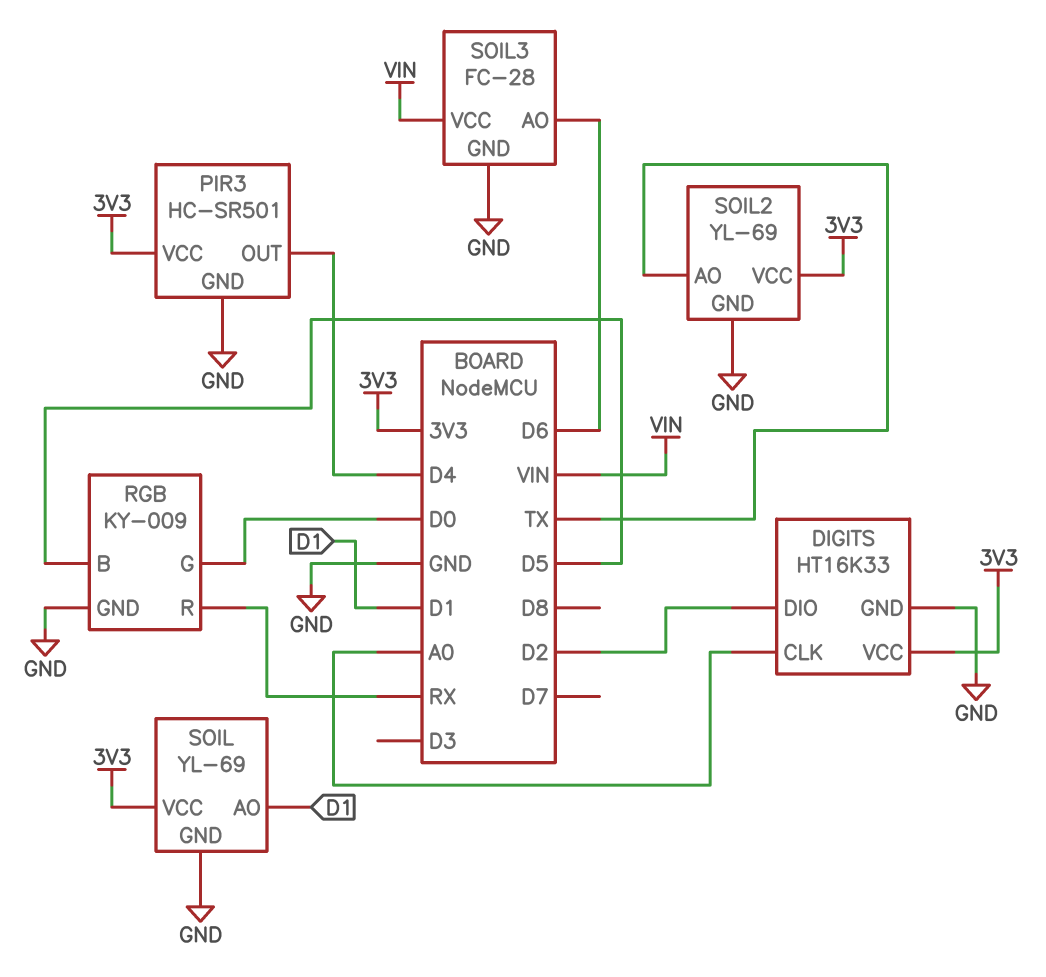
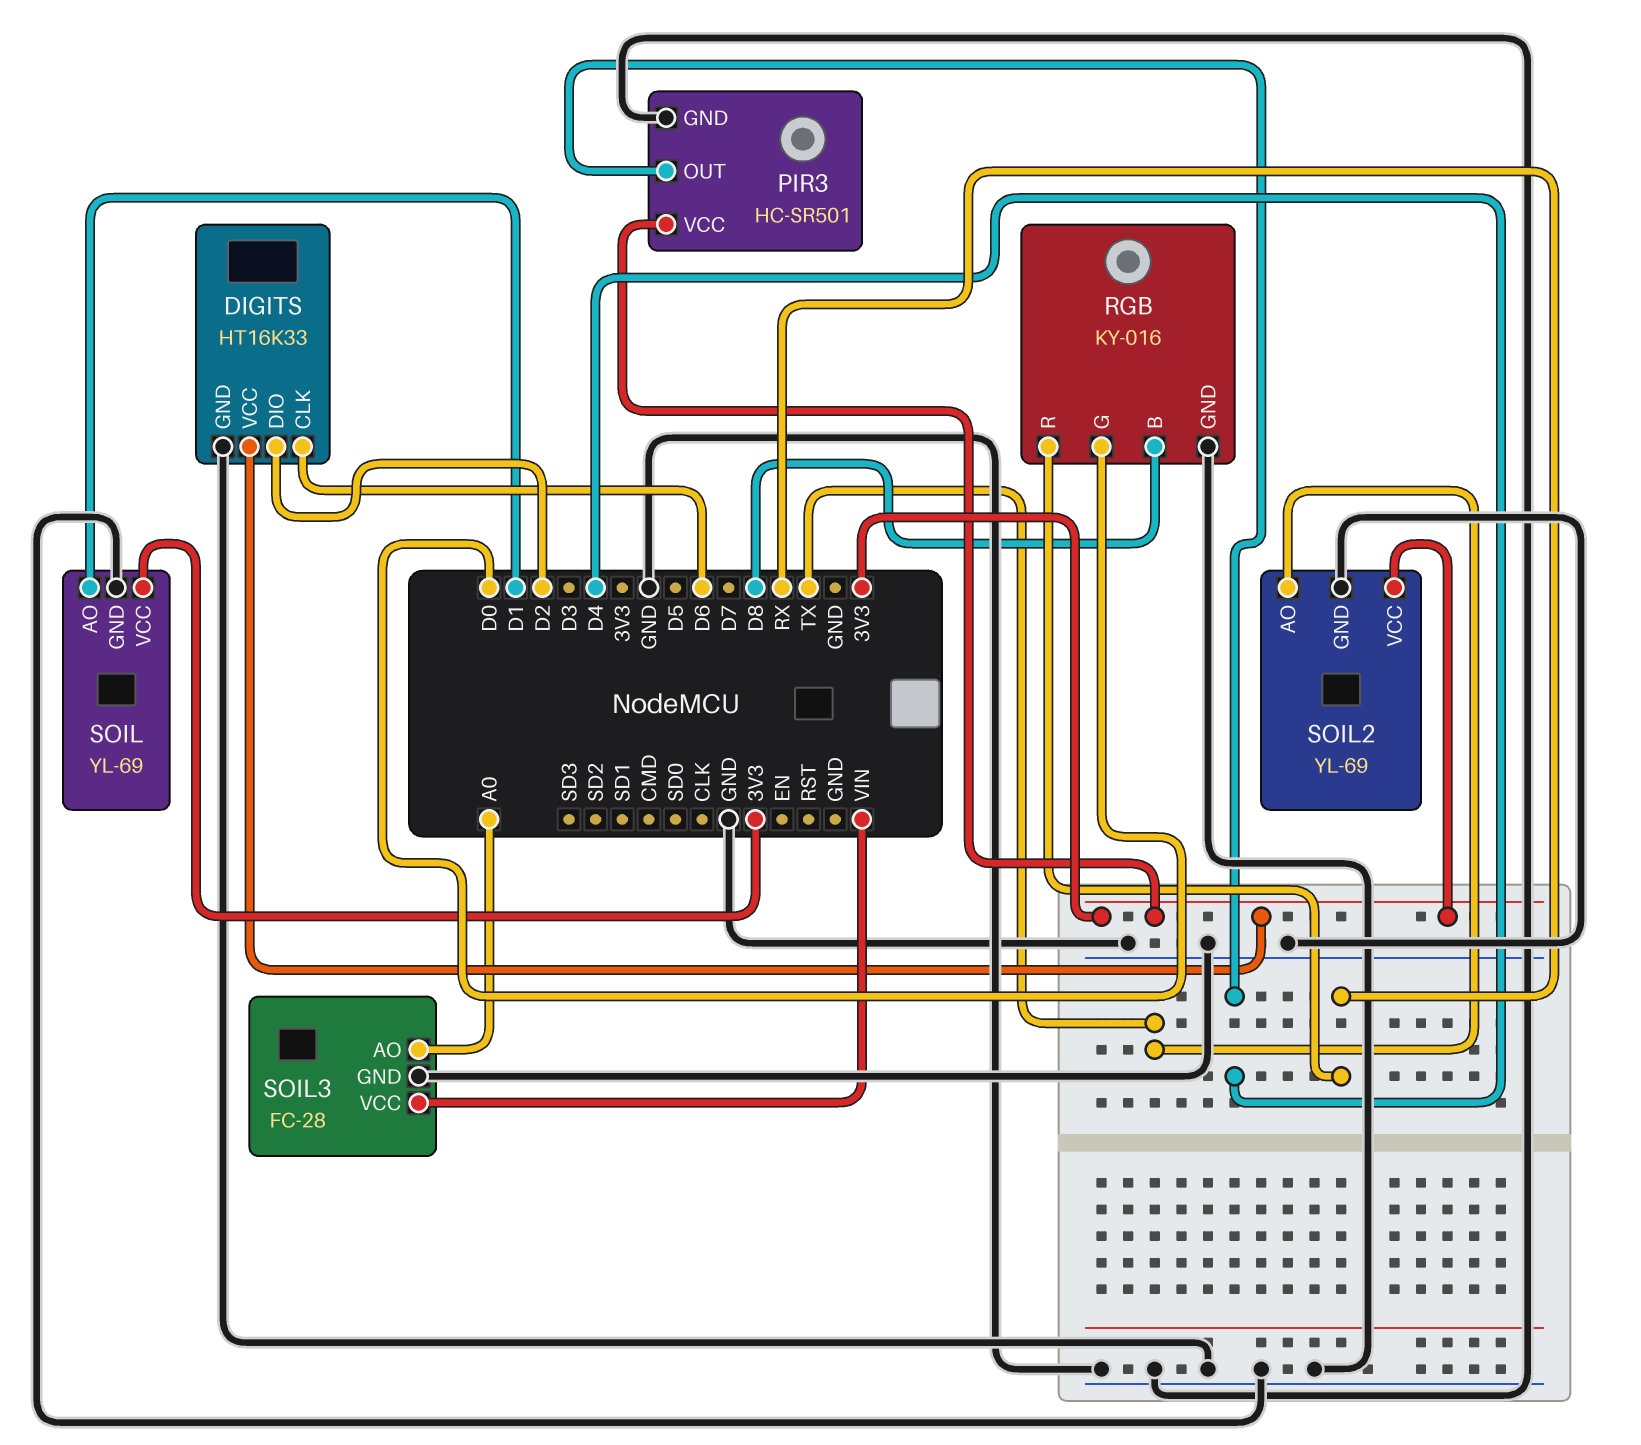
DIGITS pin CLK: A0 -> D6
RGB: KY-009 -> KY-016
RGB pin B: D5 -> D8
SOIL3 pin AO: D6 -> A0

